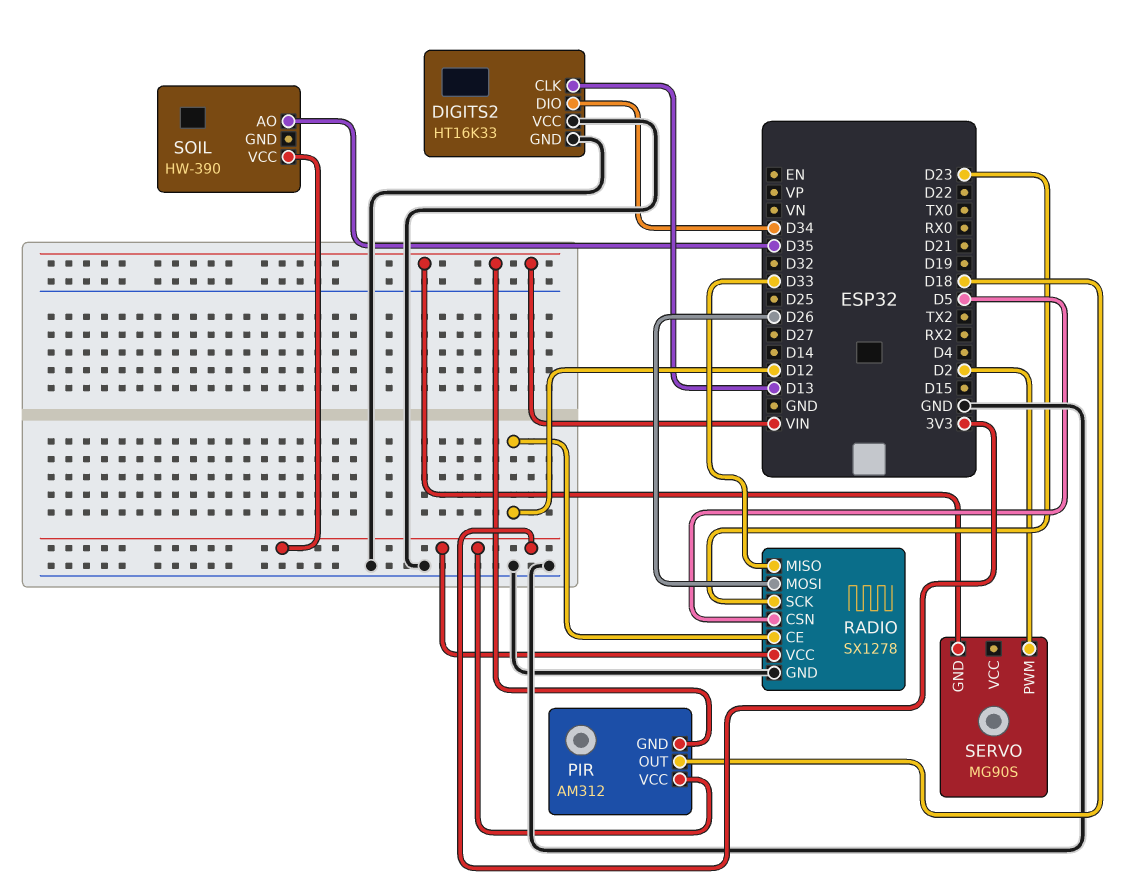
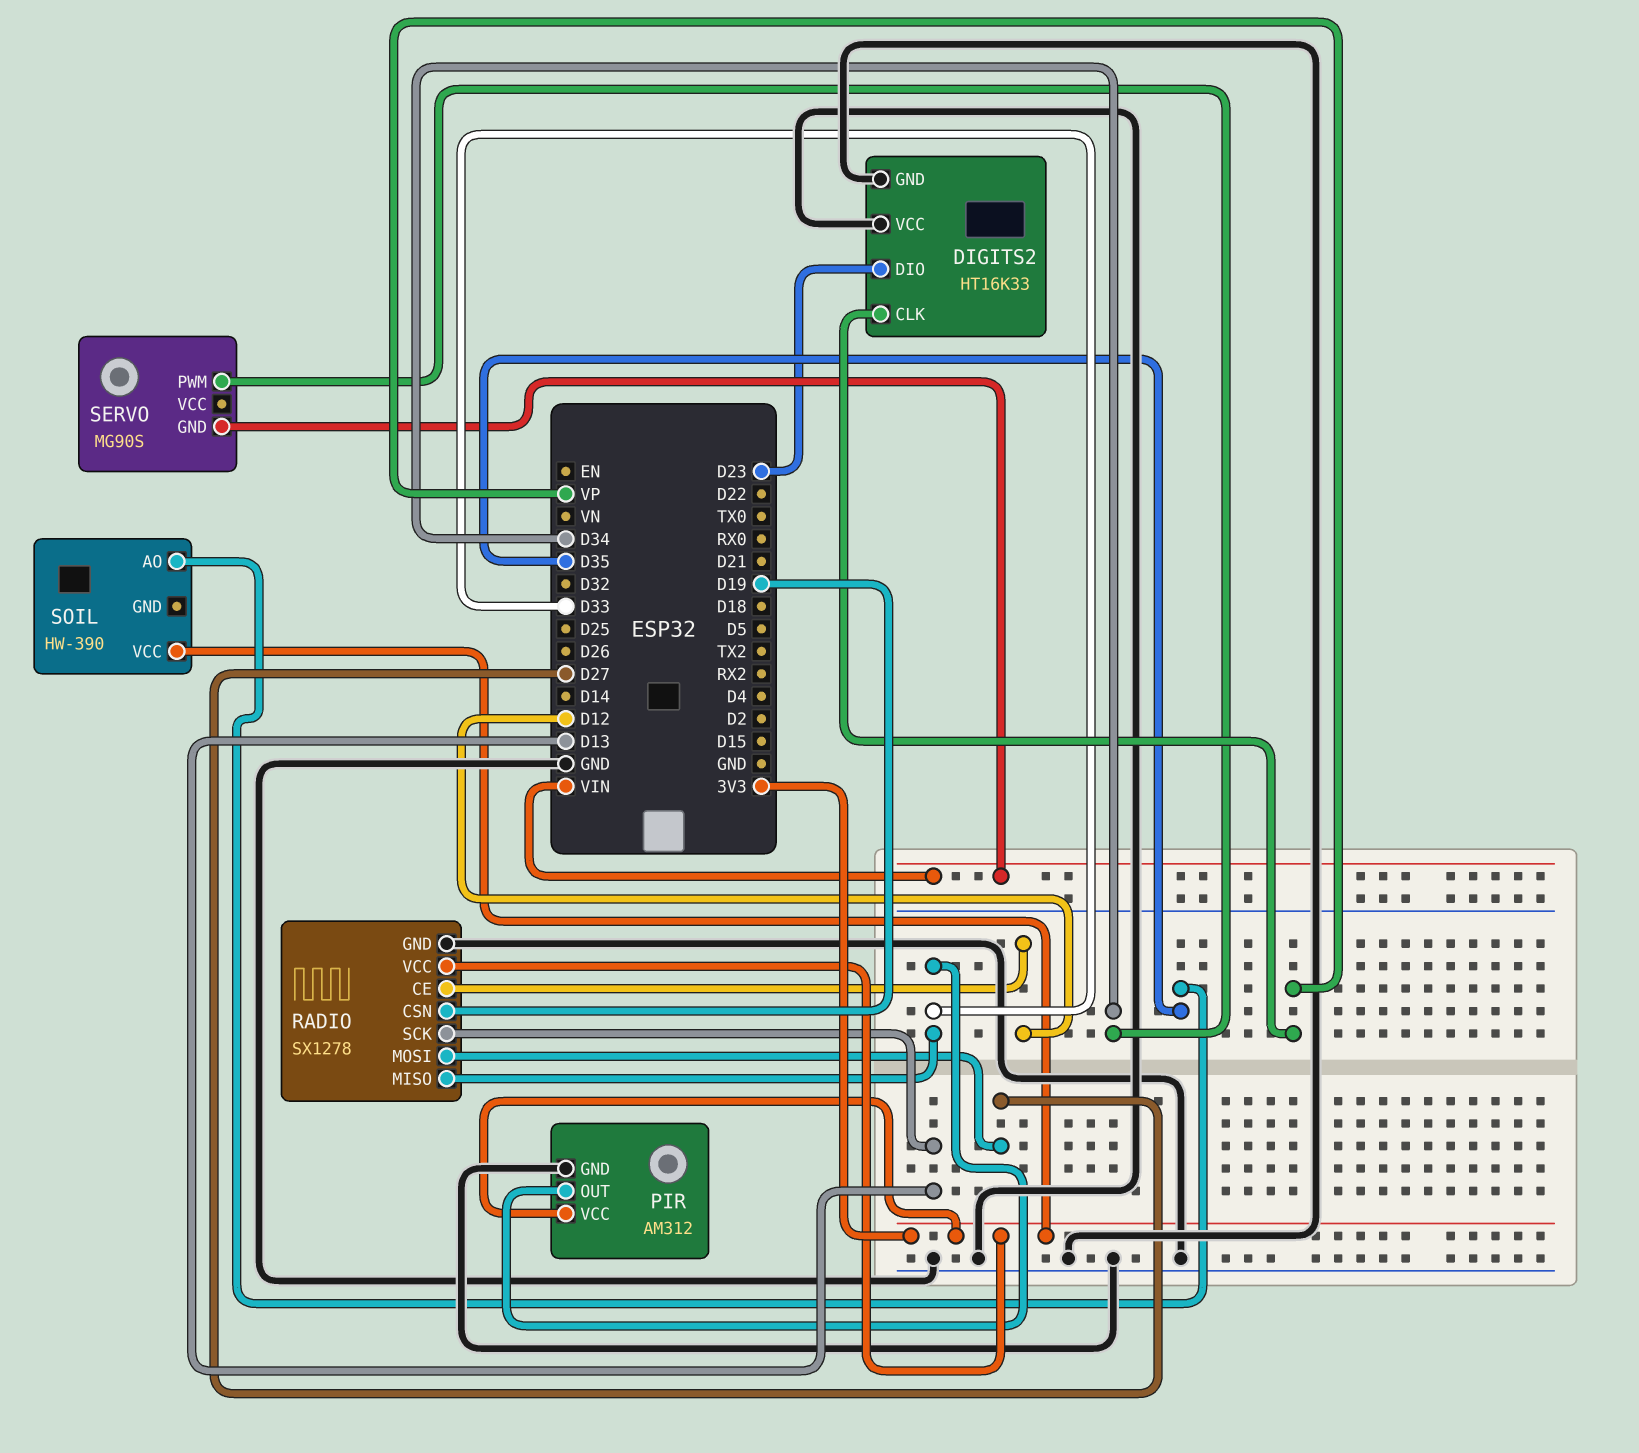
DIGITS2 pin CLK: D13 -> VP
DIGITS2 pin DIO: D34 -> D23
PIR pin GND: VIN -> GND
PIR pin OUT: D18 -> D33
RADIO pin CSN: D5 -> D19
RADIO pin MOSI: D26 -> D27
RADIO pin SCK: D23 -> D13
SERVO pin PWM: D2 -> D34

